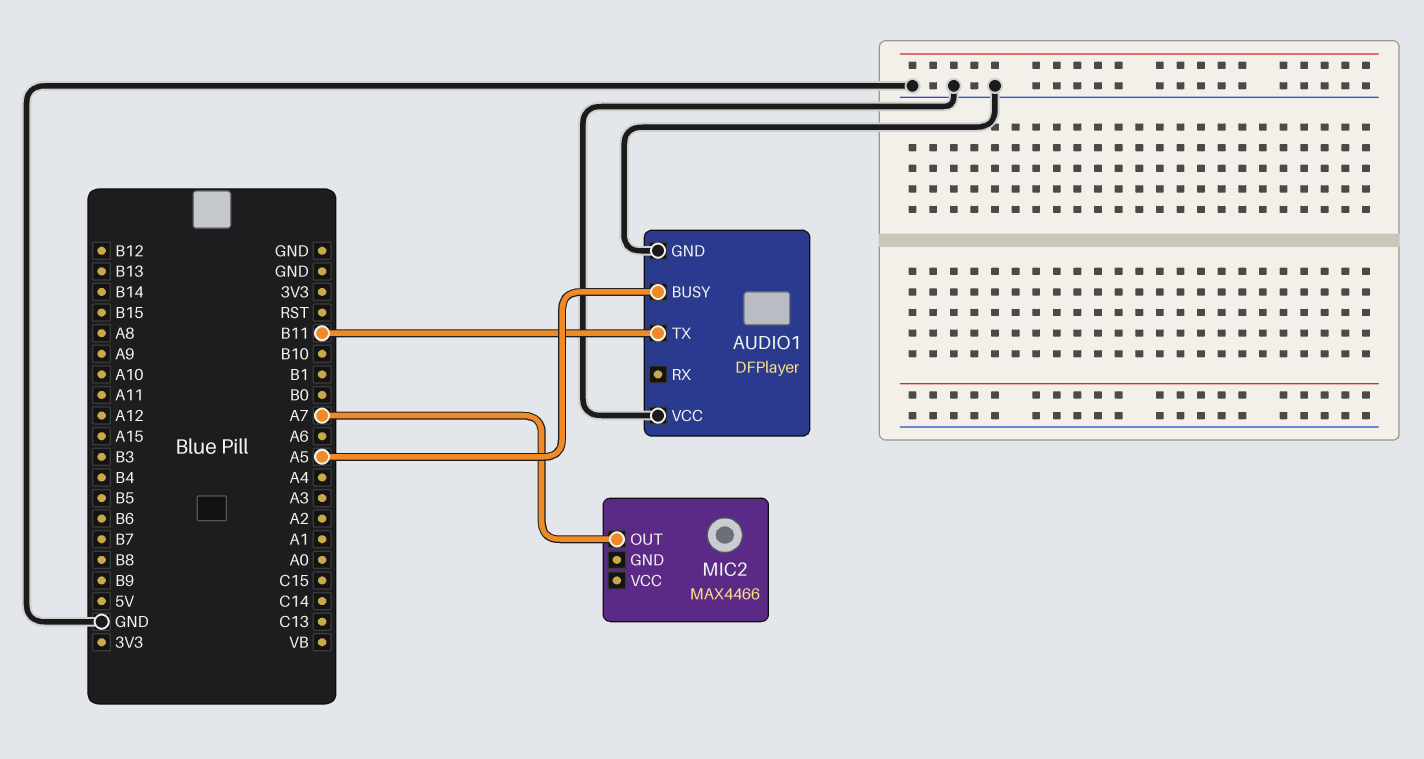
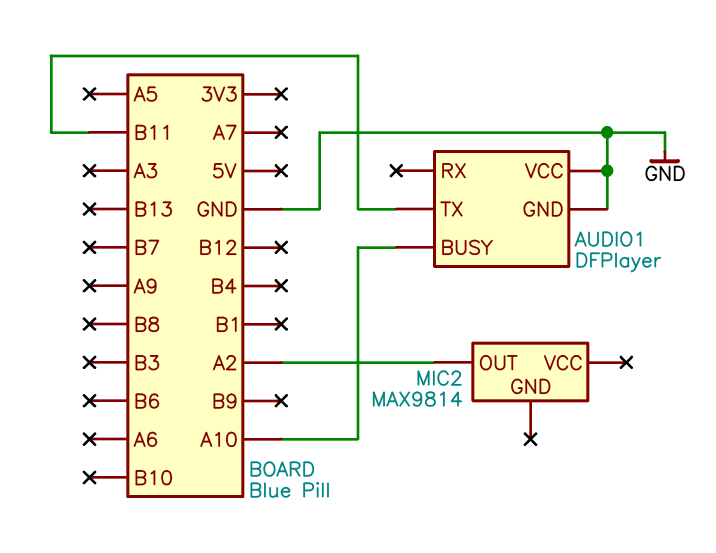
AUDIO1 pin BUSY: A5 -> A10
MIC2: MAX4466 -> MAX9814
MIC2 pin OUT: A7 -> A2

